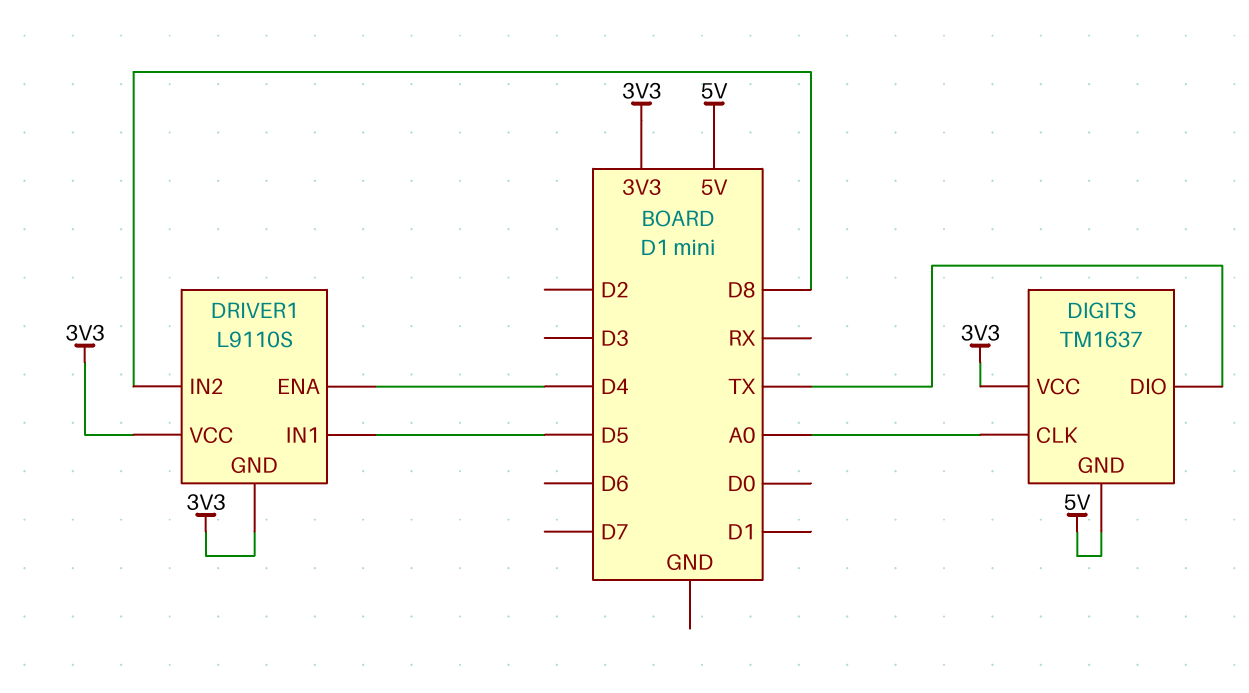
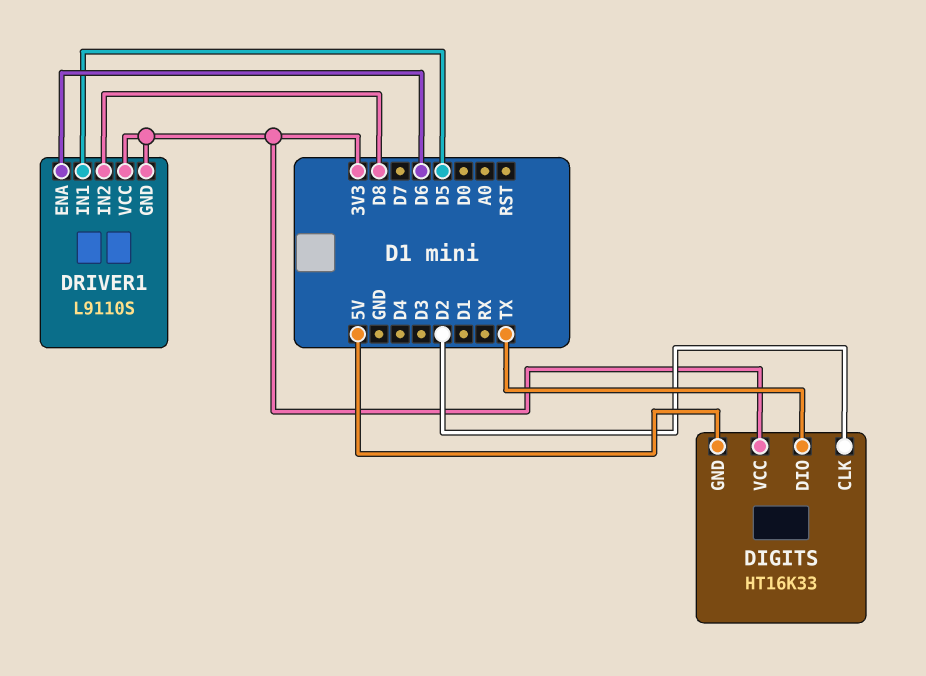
DIGITS: TM1637 -> HT16K33
DIGITS pin CLK: A0 -> D2
DRIVER1 pin ENA: D4 -> D6

